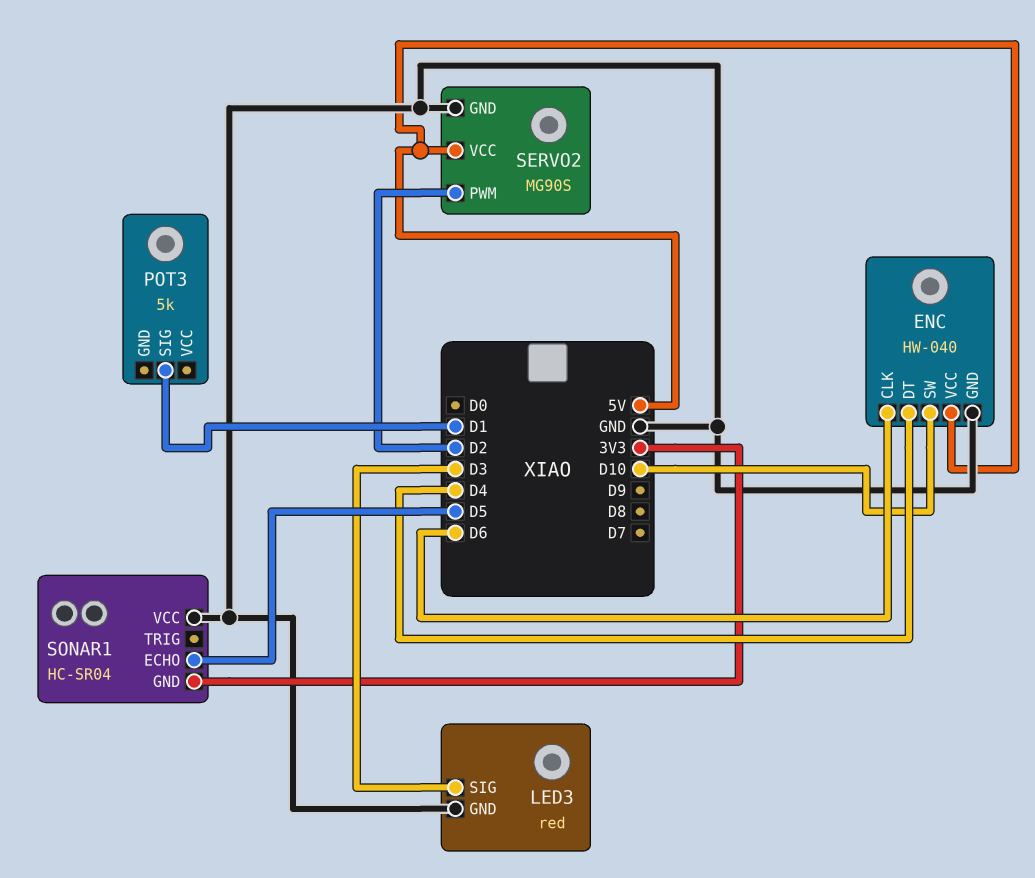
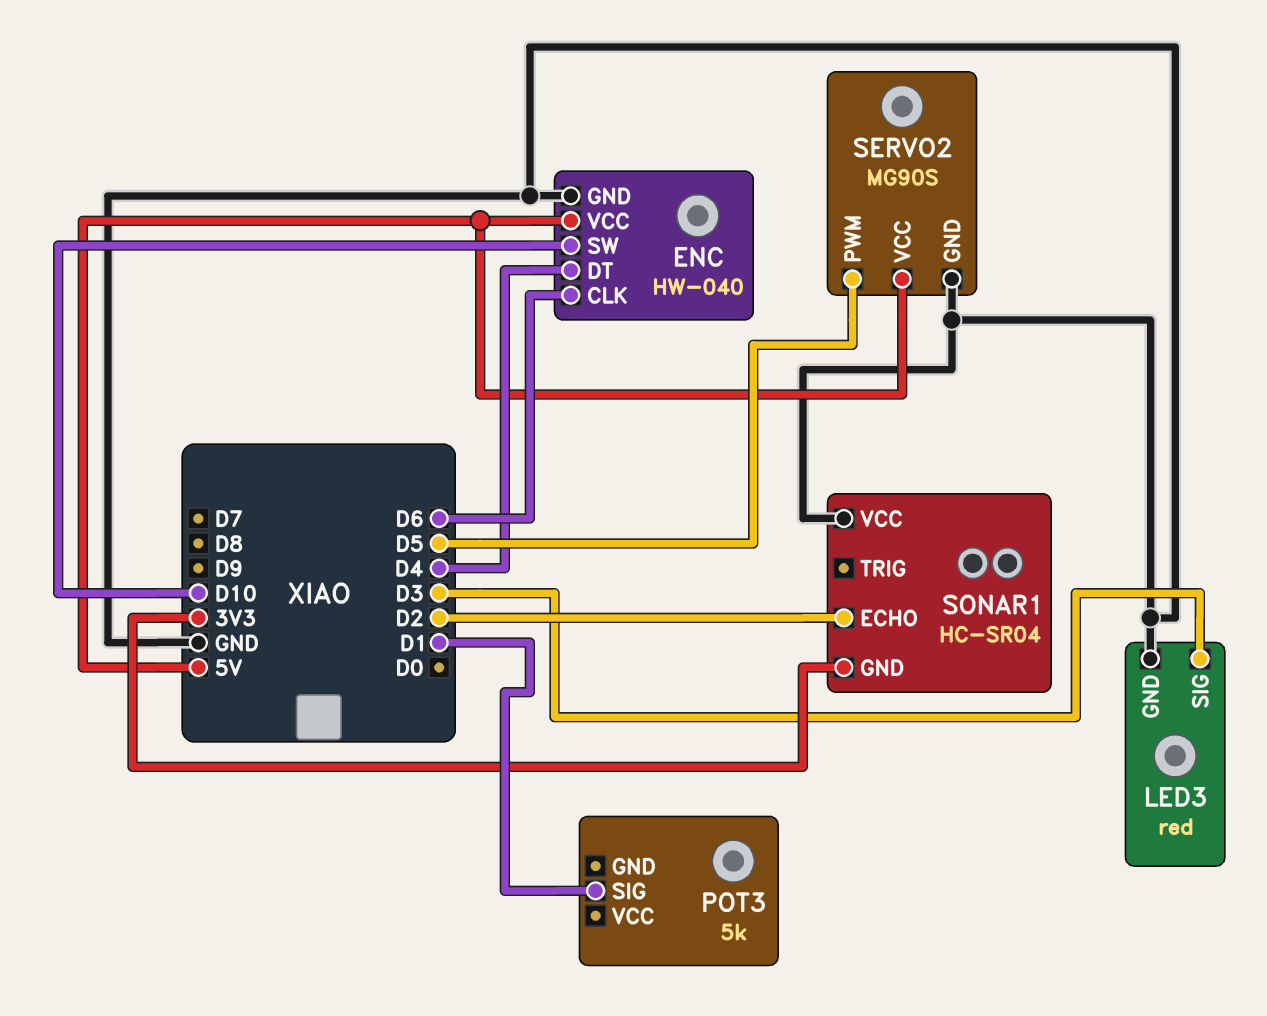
SERVO2 pin PWM: D2 -> D5
SONAR1 pin ECHO: D5 -> D2

